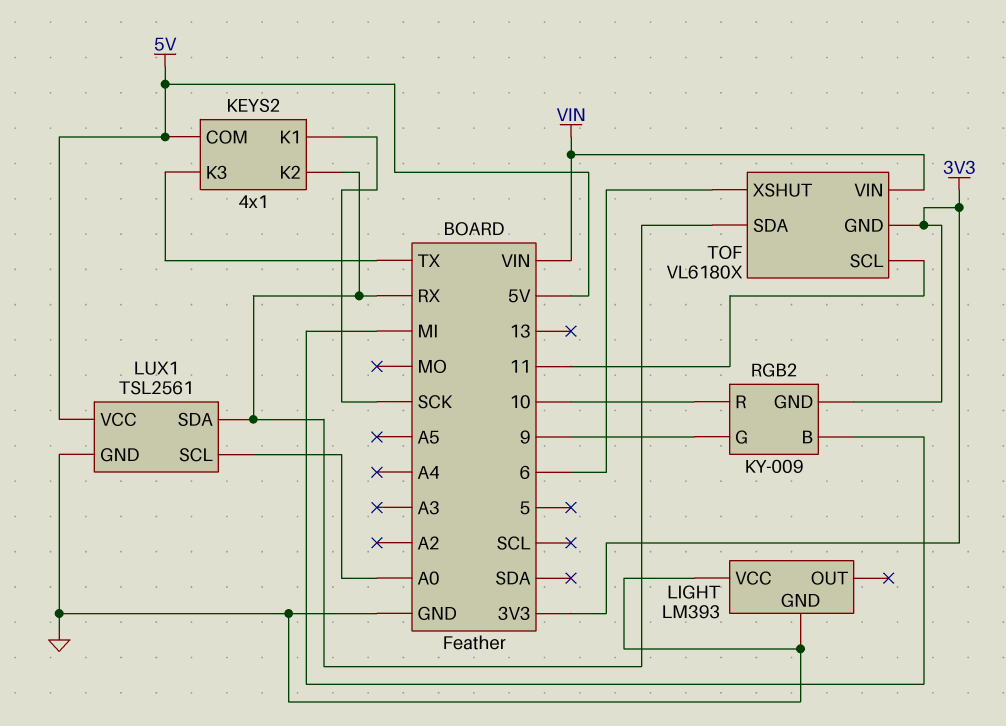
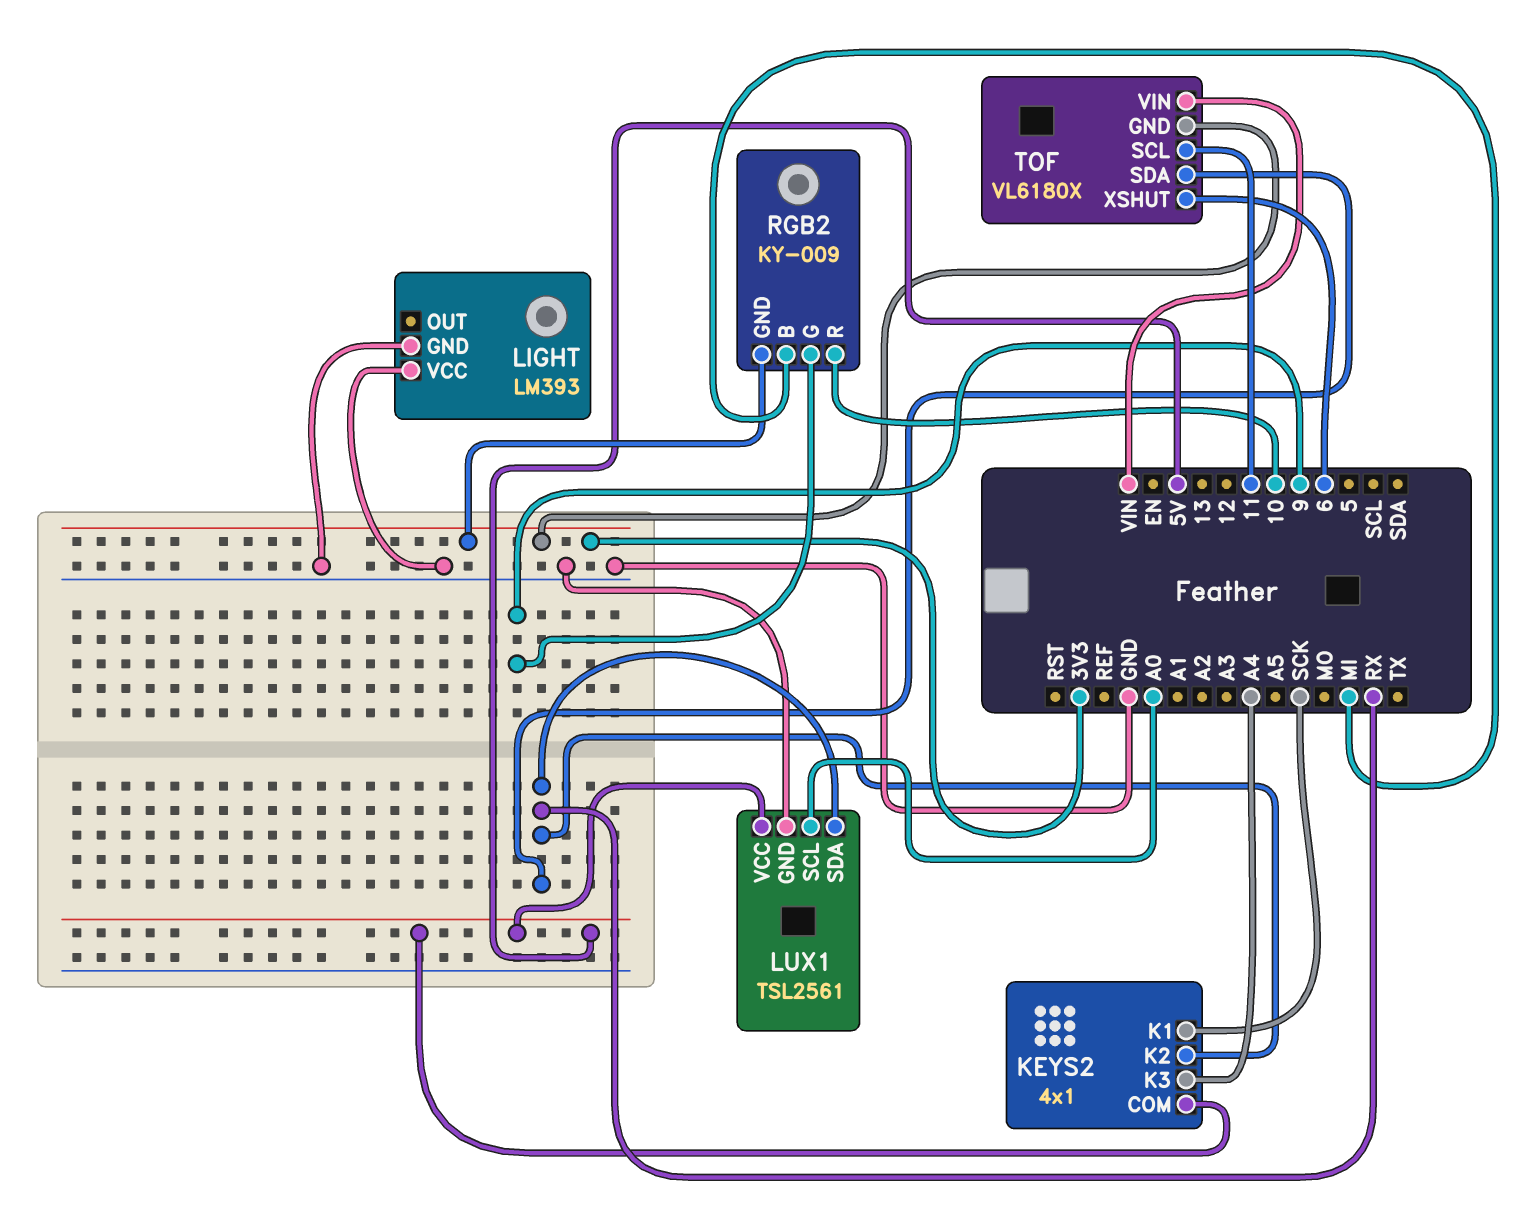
KEYS2 pin K3: TX -> A4

